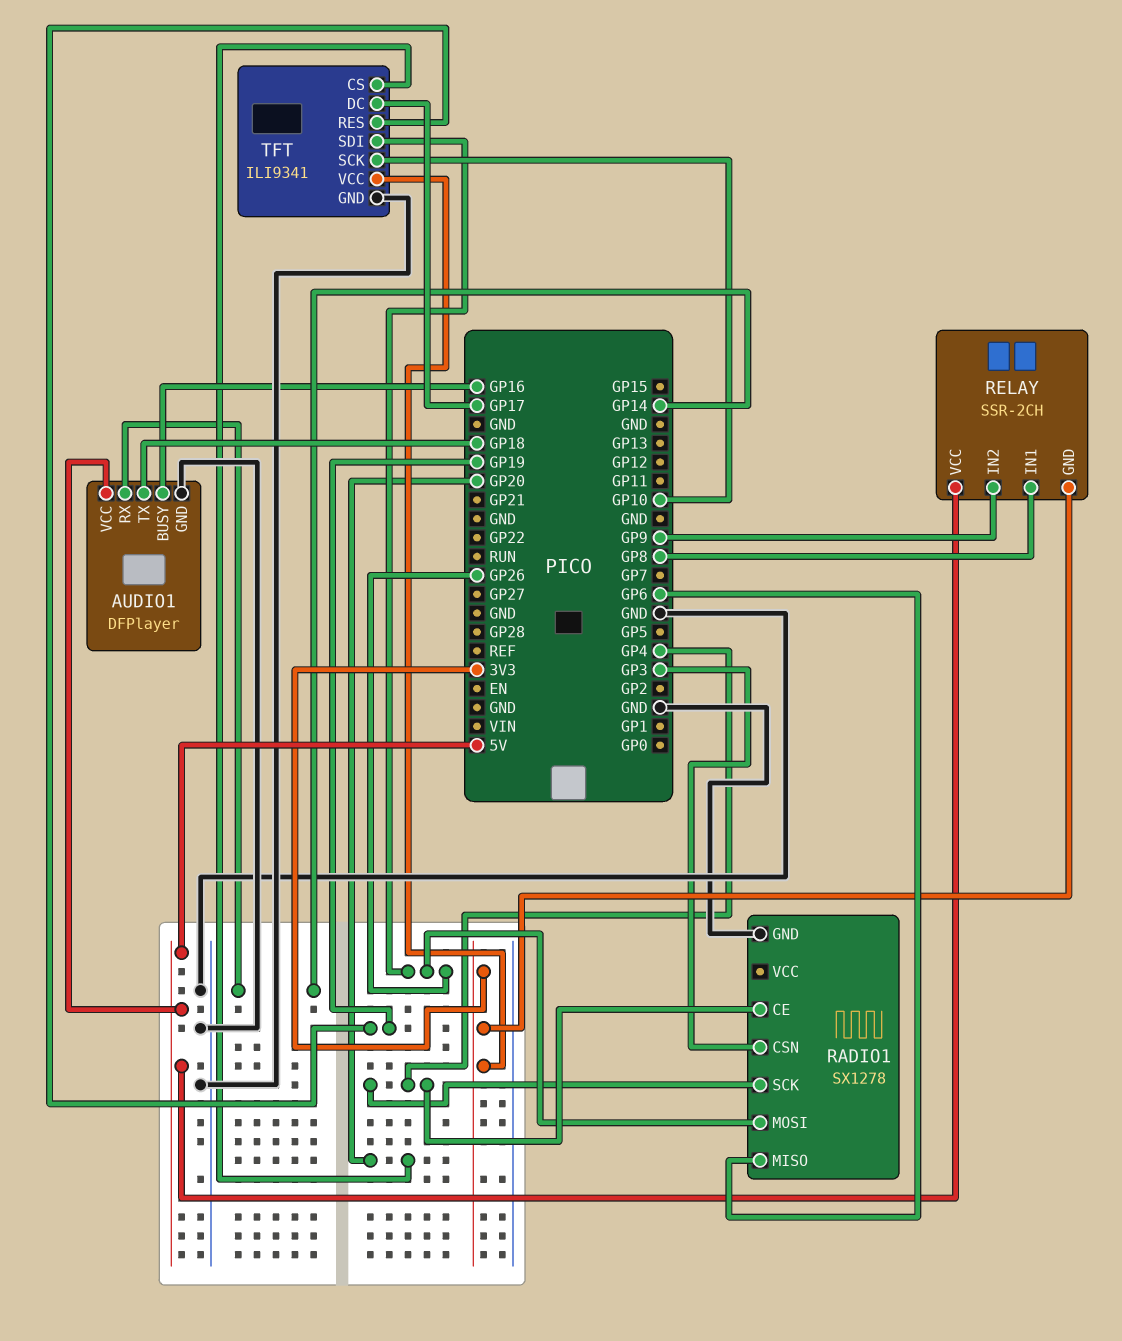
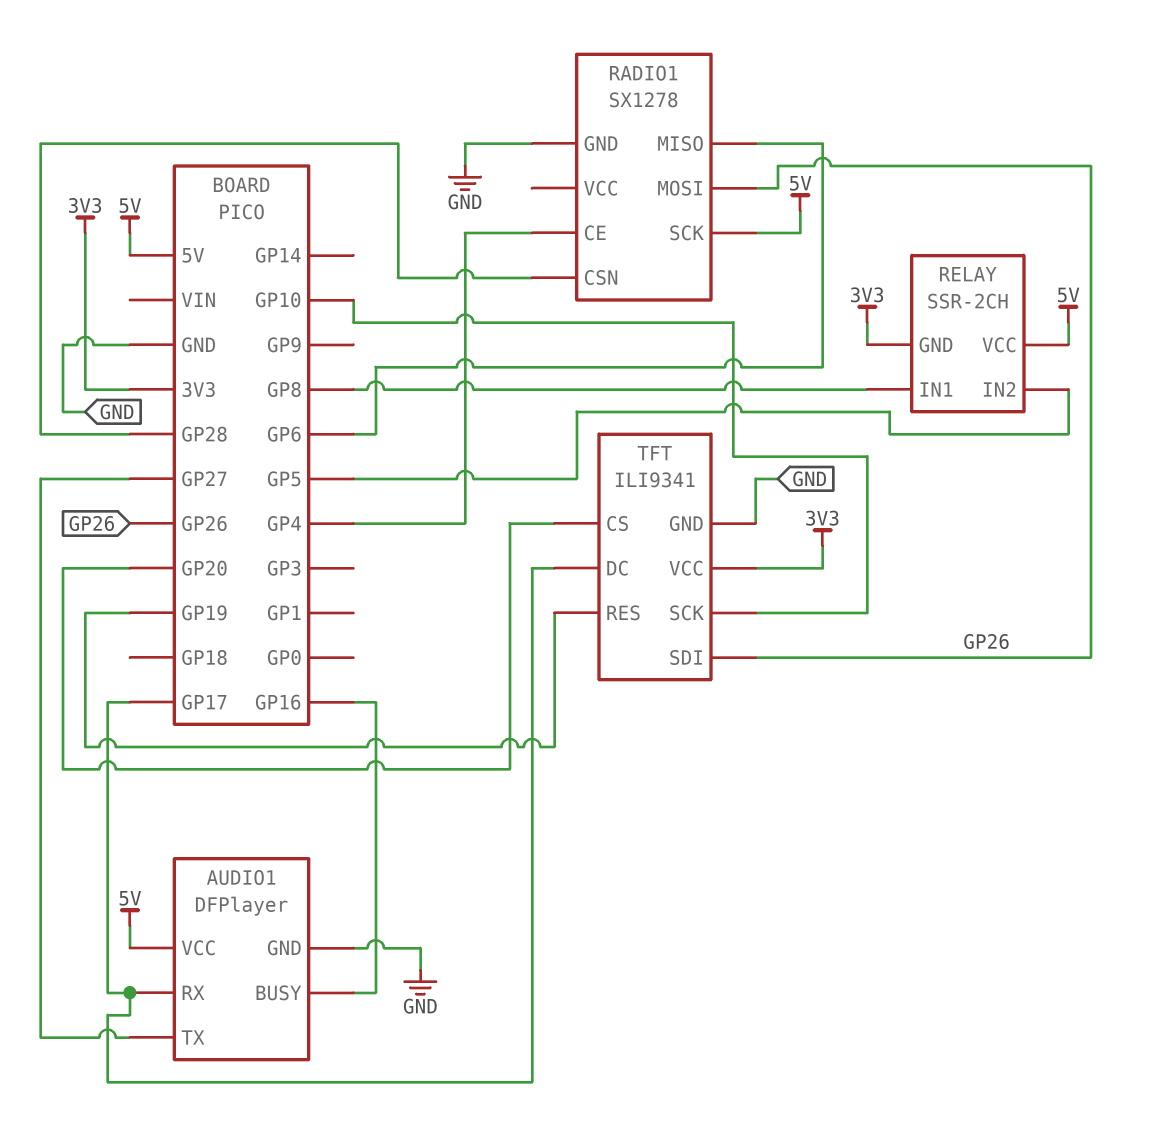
AUDIO1 pin RX: GP14 -> GP17
AUDIO1 pin TX: GP18 -> GP27
RADIO1 pin CSN: GP3 -> GP28
RADIO1 pin SCK: GP4 -> 5V
RELAY pin IN2: GP9 -> GP5

